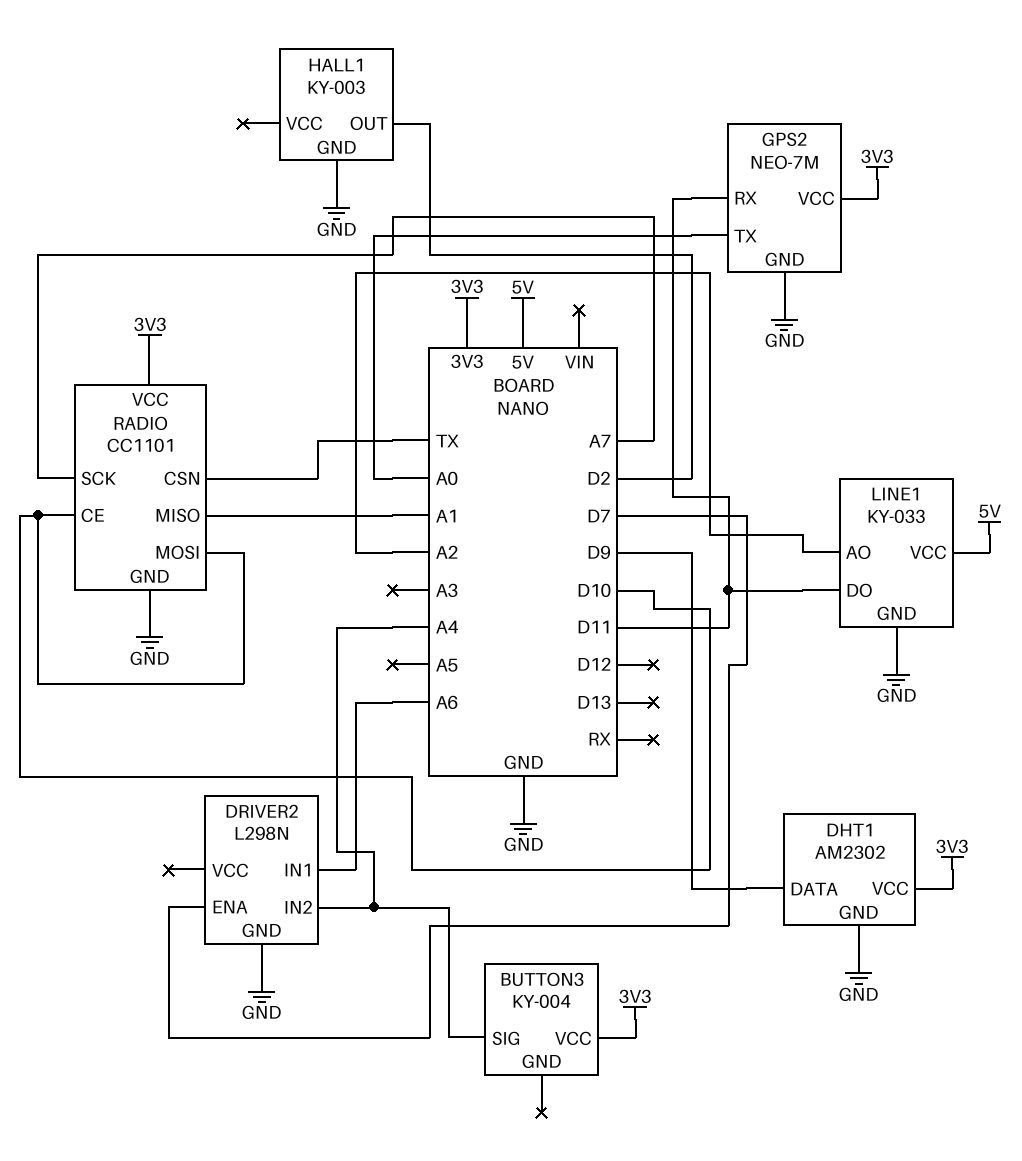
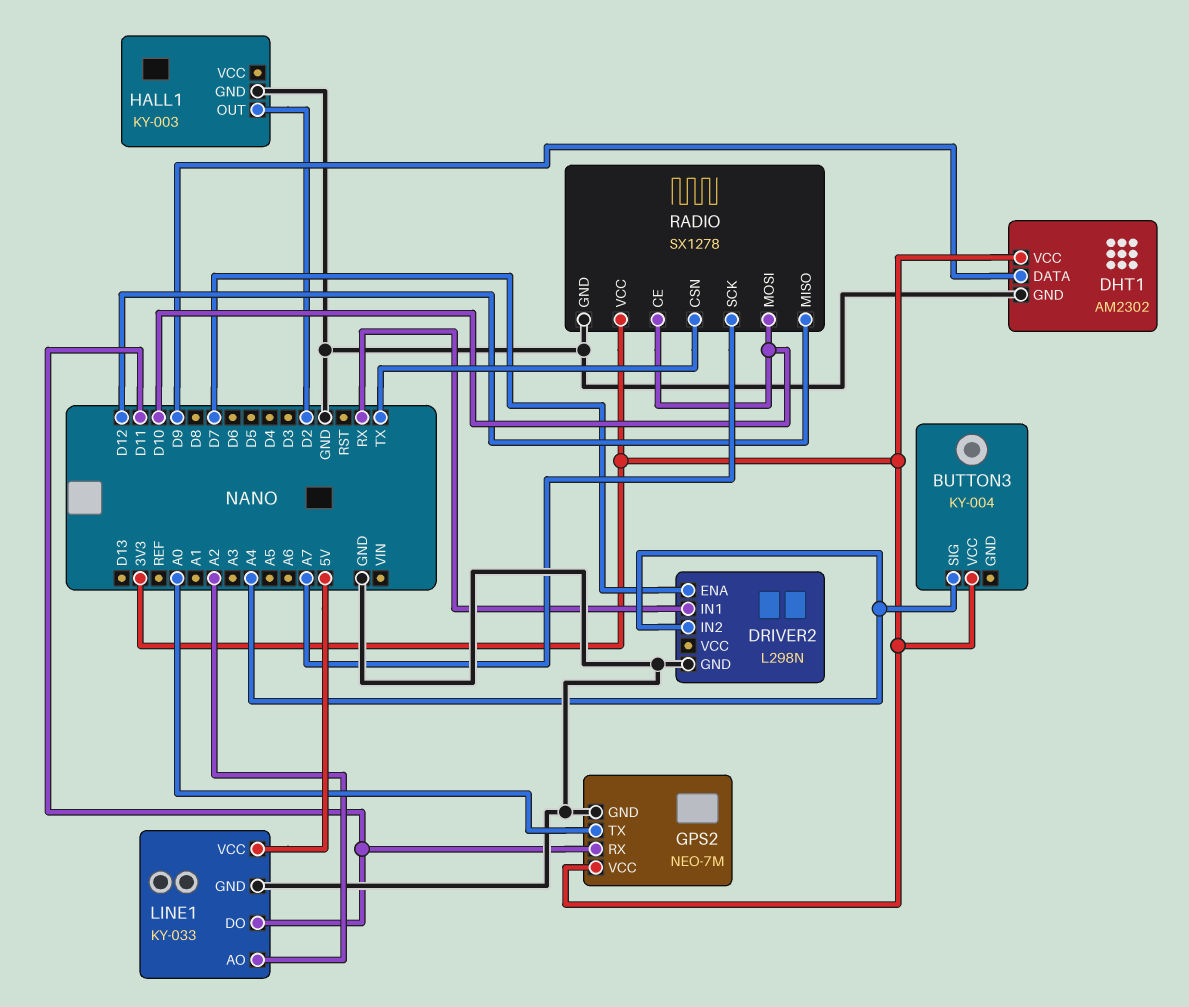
DRIVER2 pin IN1: A6 -> RX
RADIO: CC1101 -> SX1278
RADIO pin MISO: A1 -> D12

